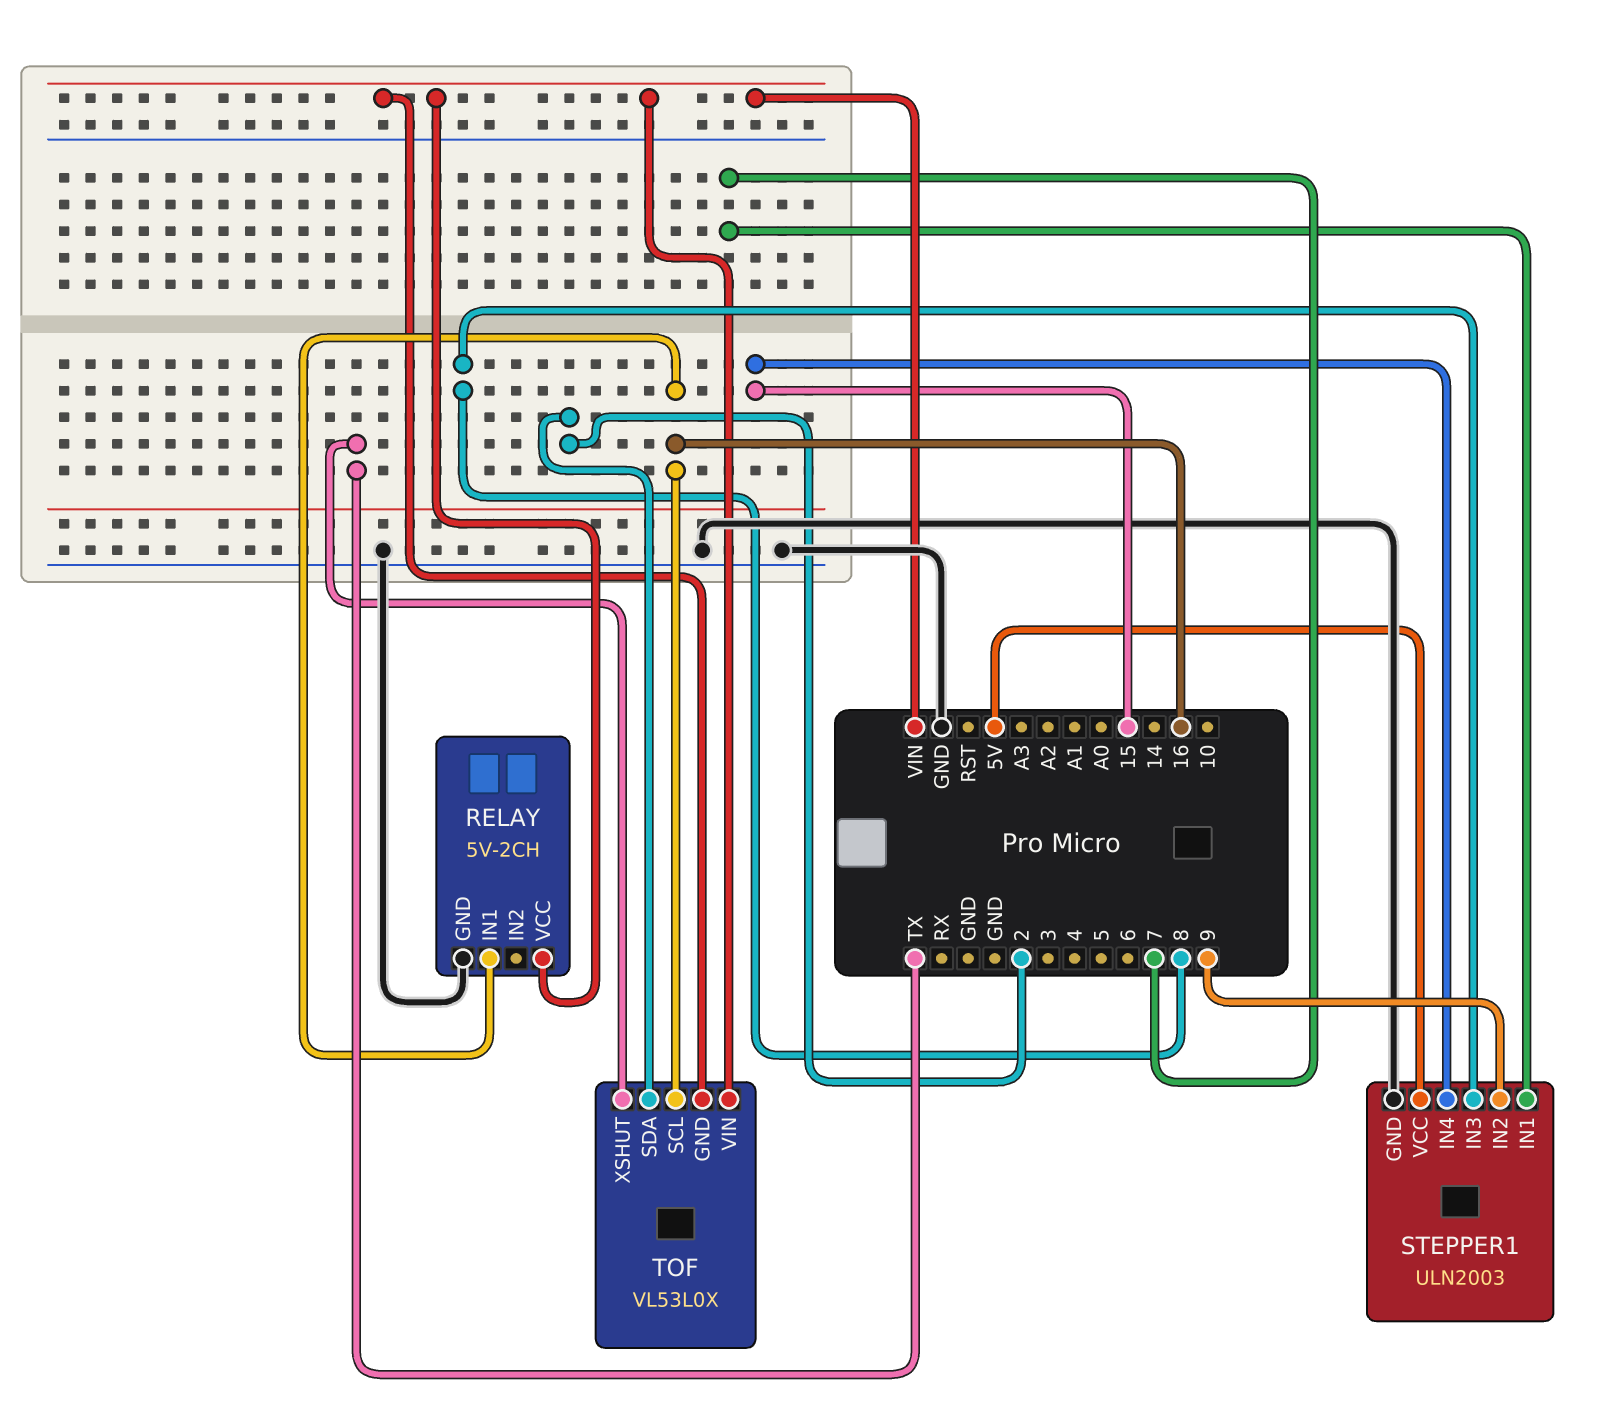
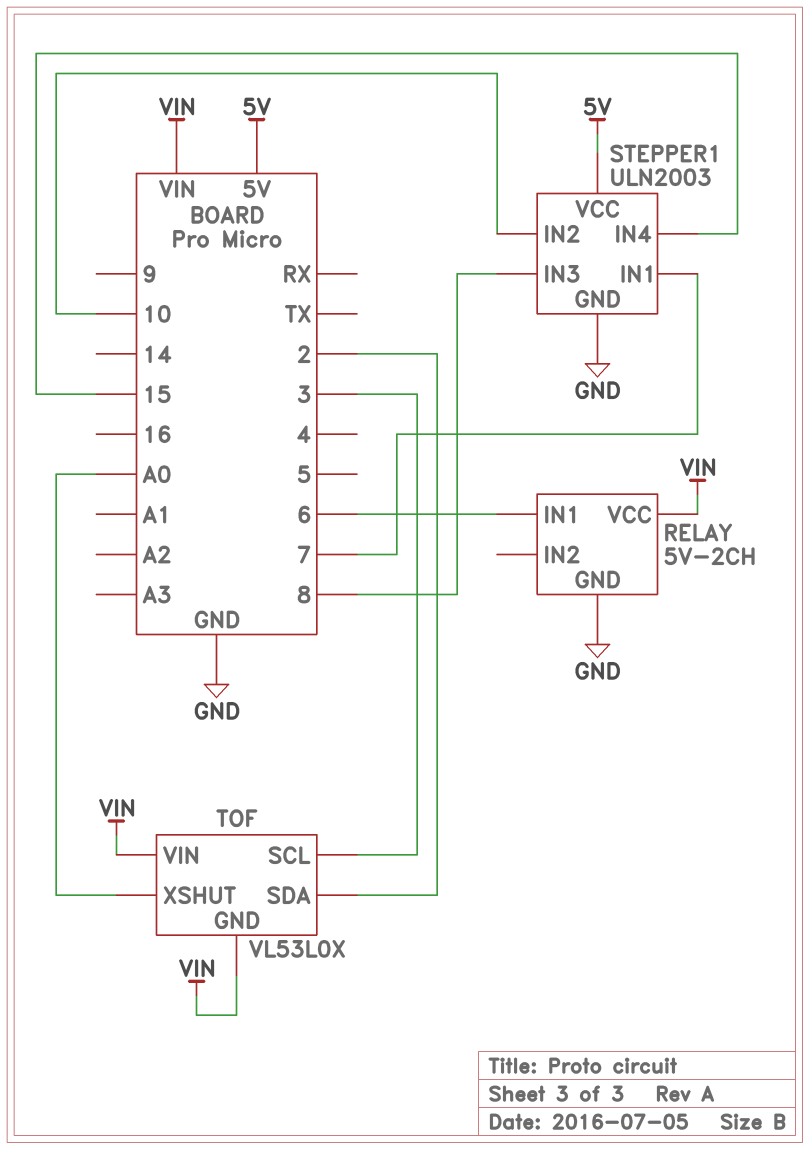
RELAY pin IN1: 16 -> 6
STEPPER1 pin IN2: 9 -> 10
TOF pin SCL: 16 -> 3
TOF pin XSHUT: TX -> A0

